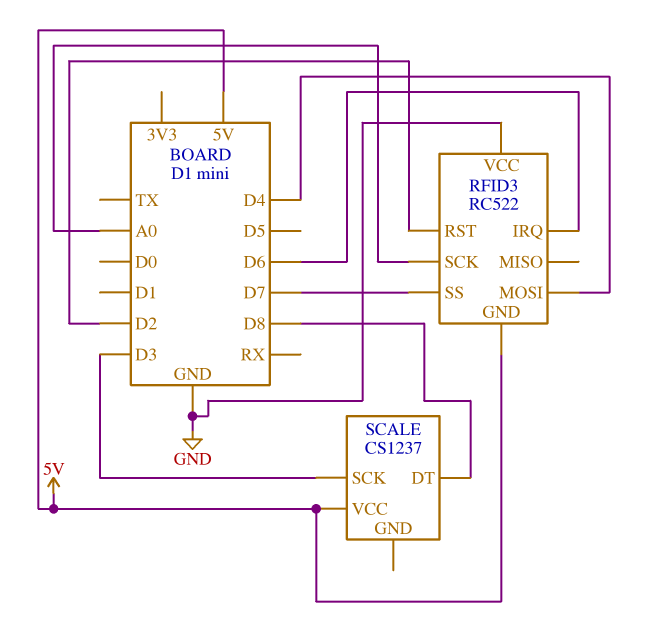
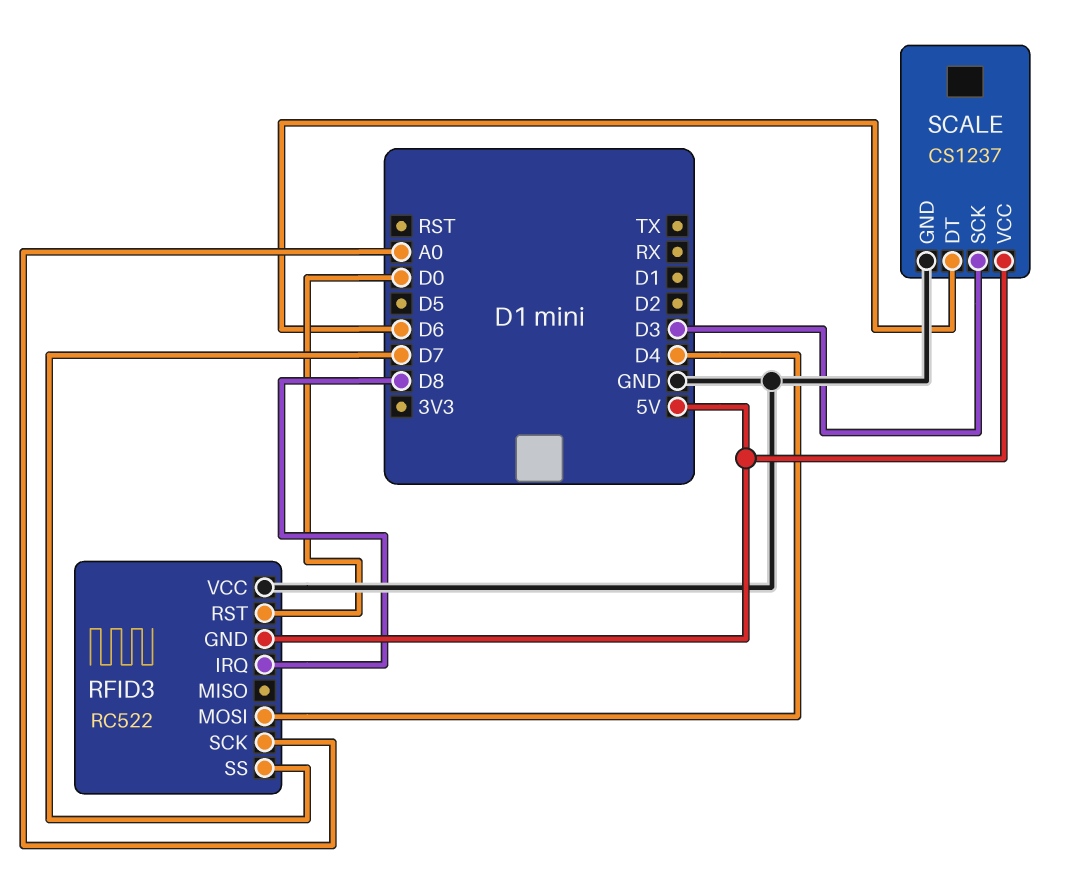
RFID3 pin IRQ: D6 -> D8
RFID3 pin RST: D2 -> D0
SCALE pin DT: D8 -> D6
SCALE pin GND: none -> GND

